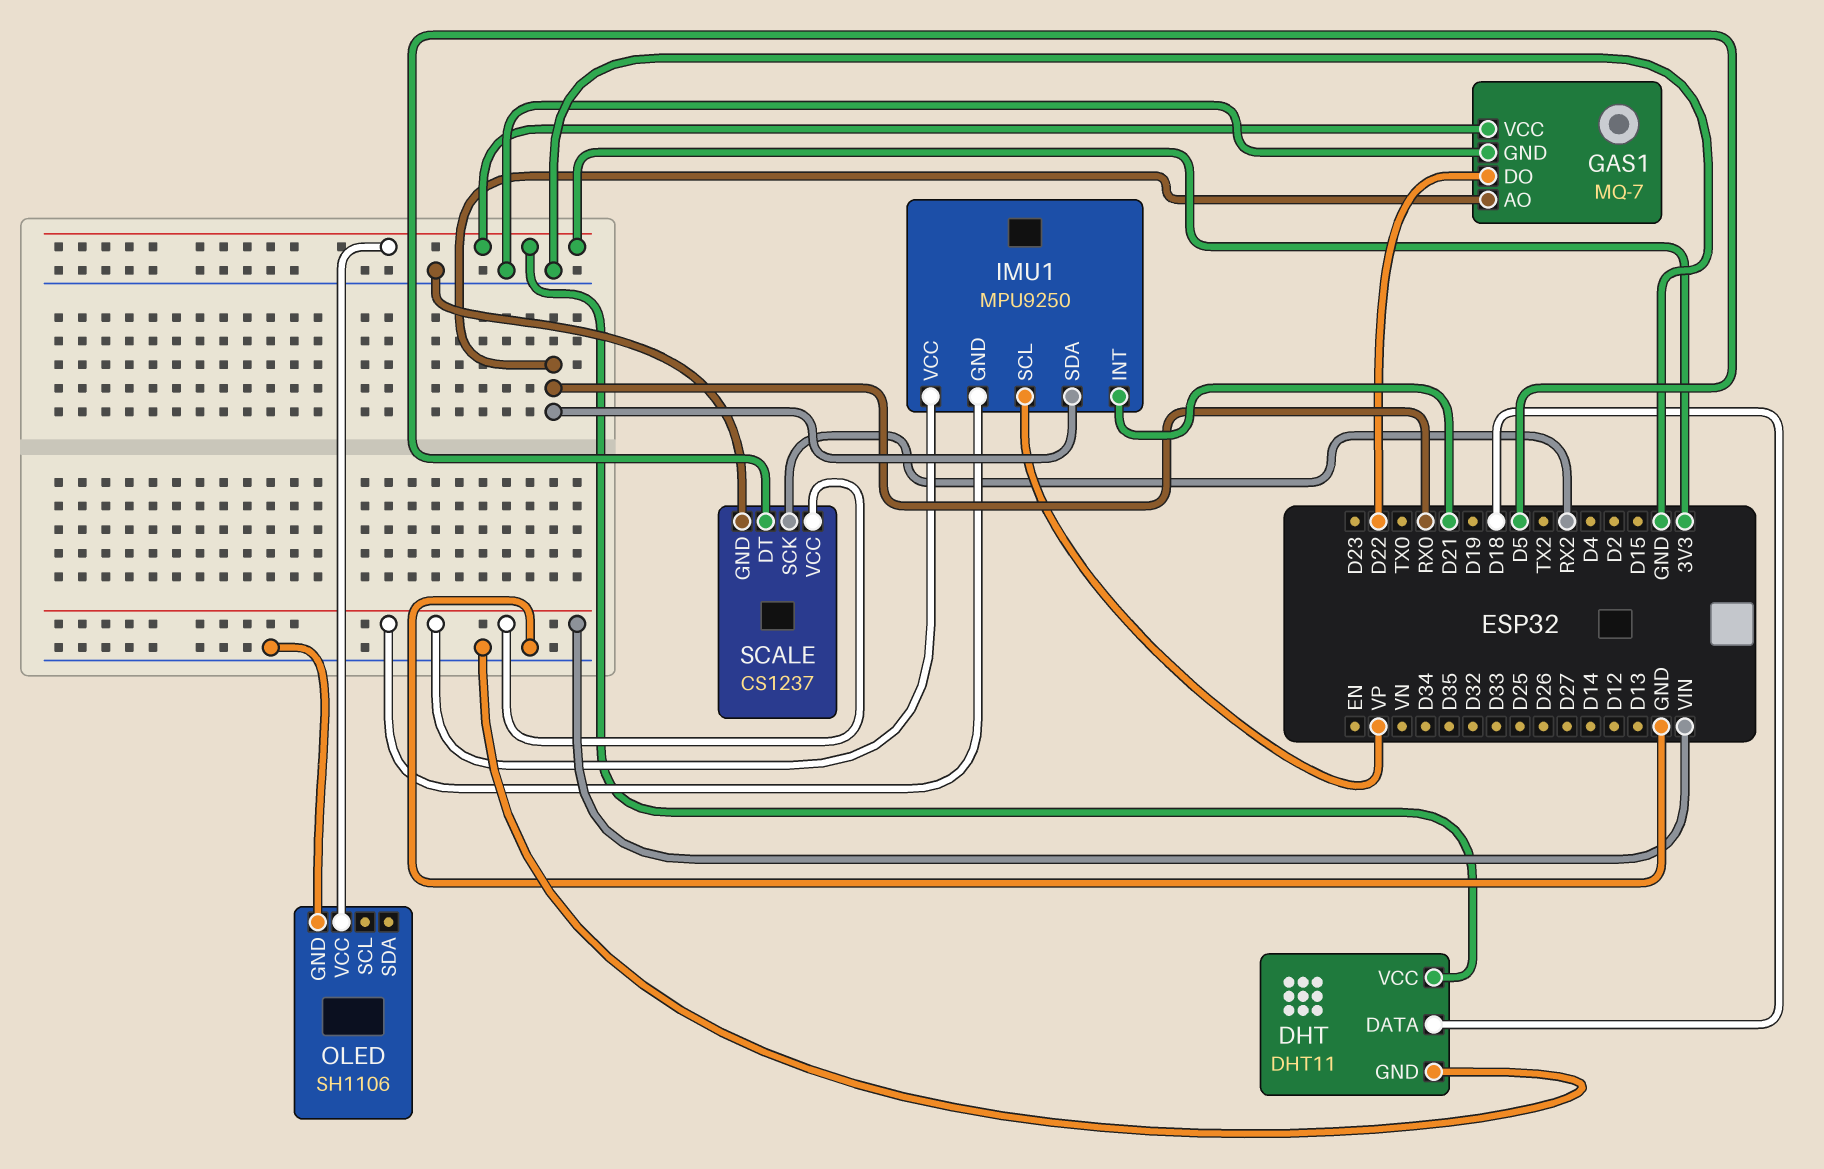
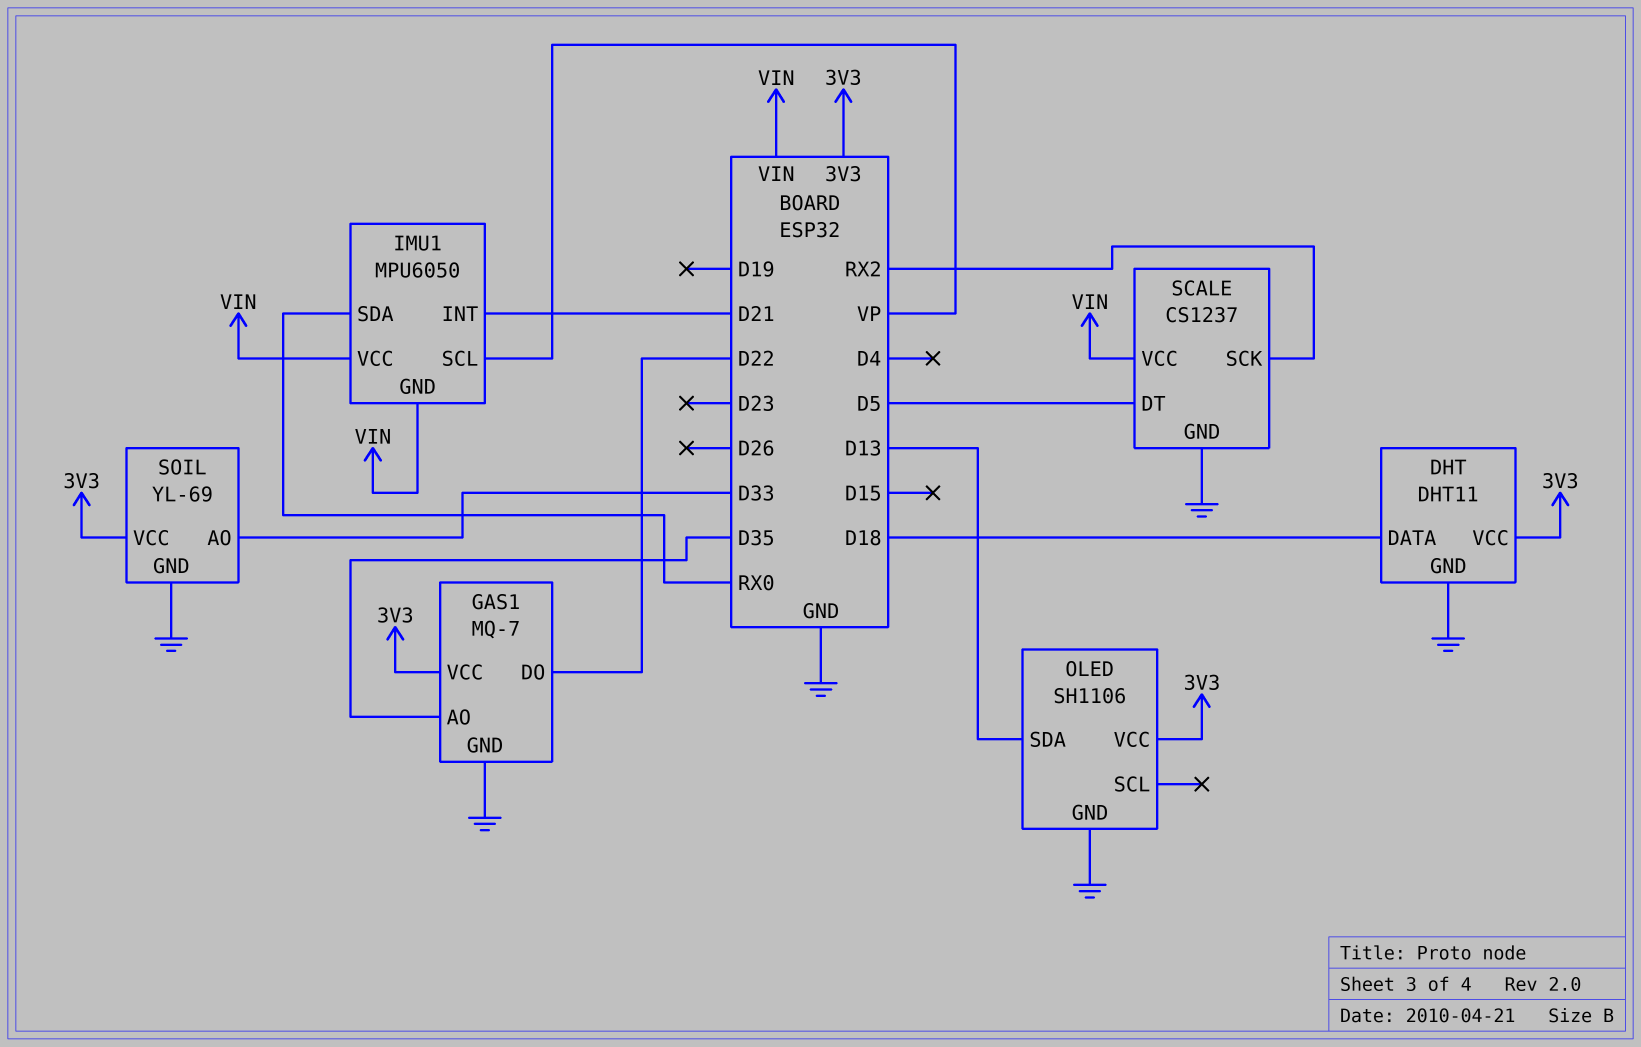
GAS1 pin AO: RX0 -> D35
IMU1: MPU9250 -> MPU6050
OLED pin SDA: none -> D13
SOIL: none -> YL-69
SOIL pin AO: none -> D33
SOIL pin GND: none -> GND
SOIL pin VCC: none -> 3V3

